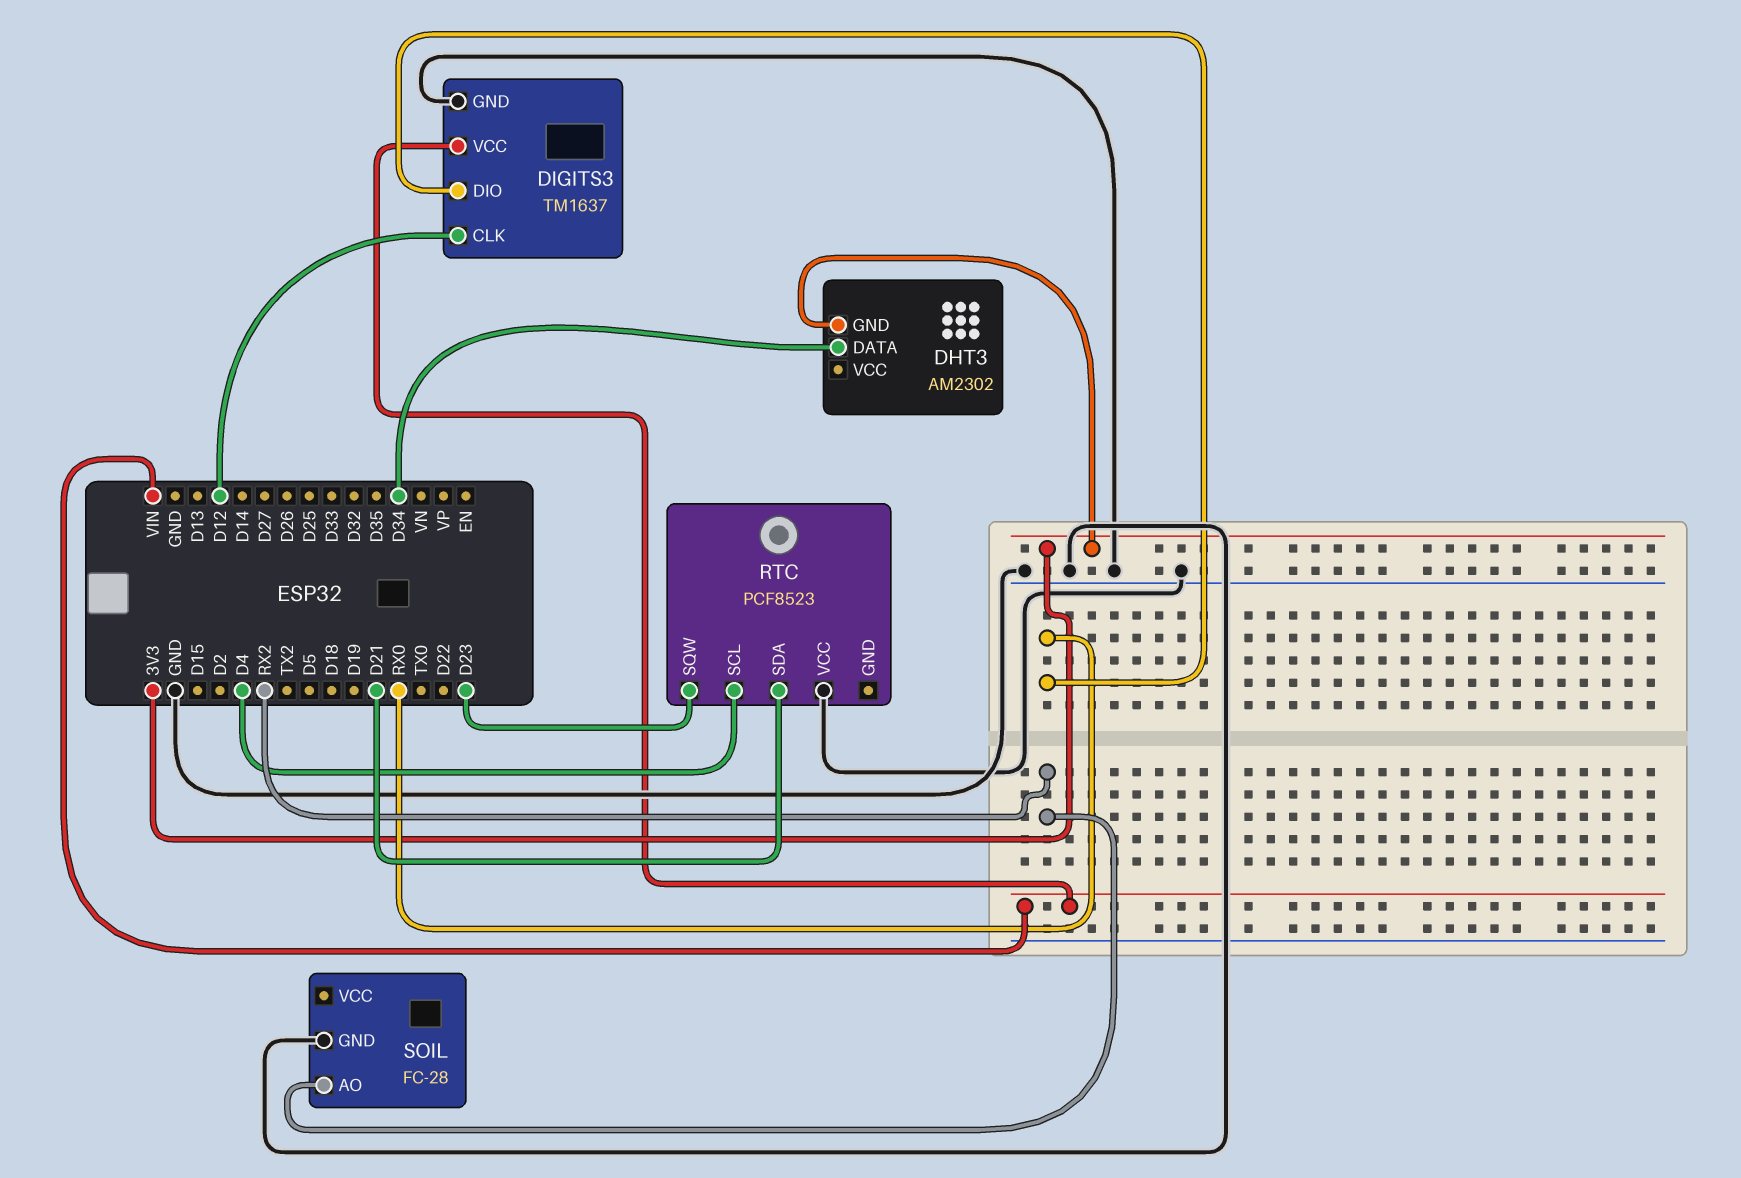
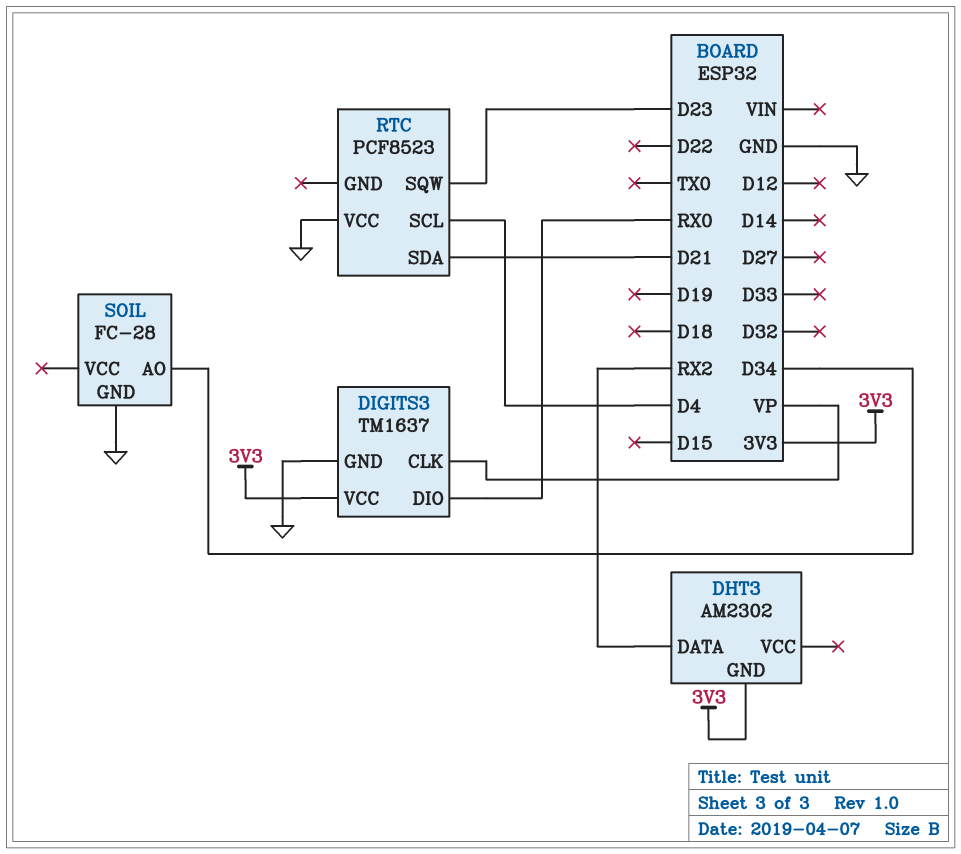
DHT3 pin DATA: D34 -> RX2
DIGITS3 pin CLK: D12 -> VP
DIGITS3 pin VCC: VIN -> 3V3
SOIL pin AO: RX2 -> D34

